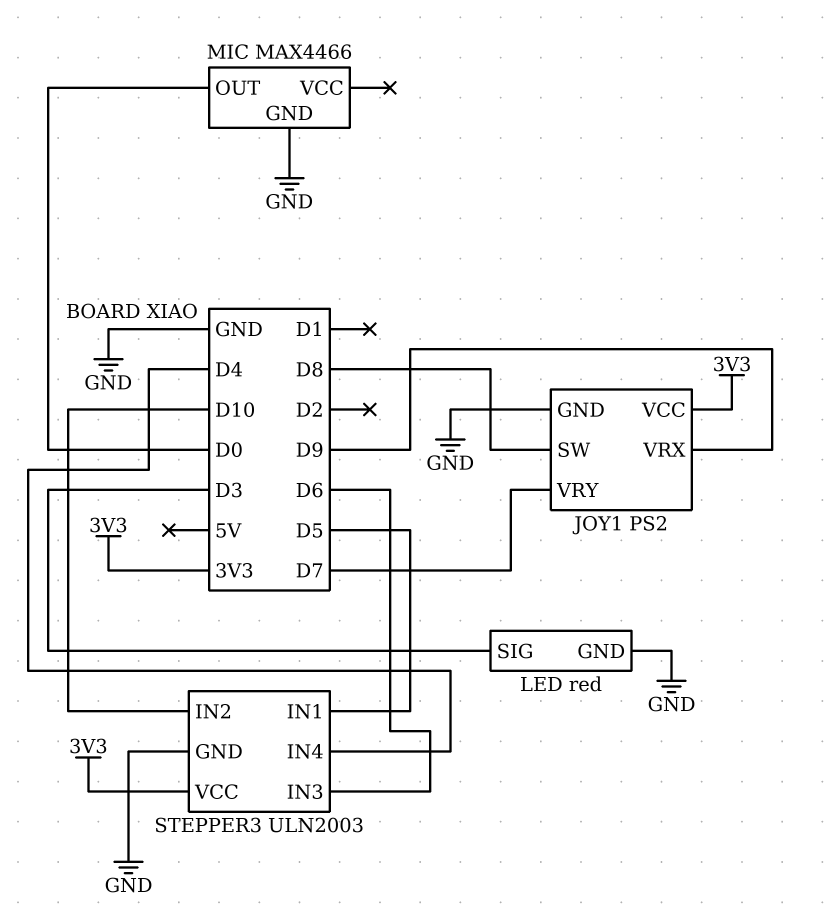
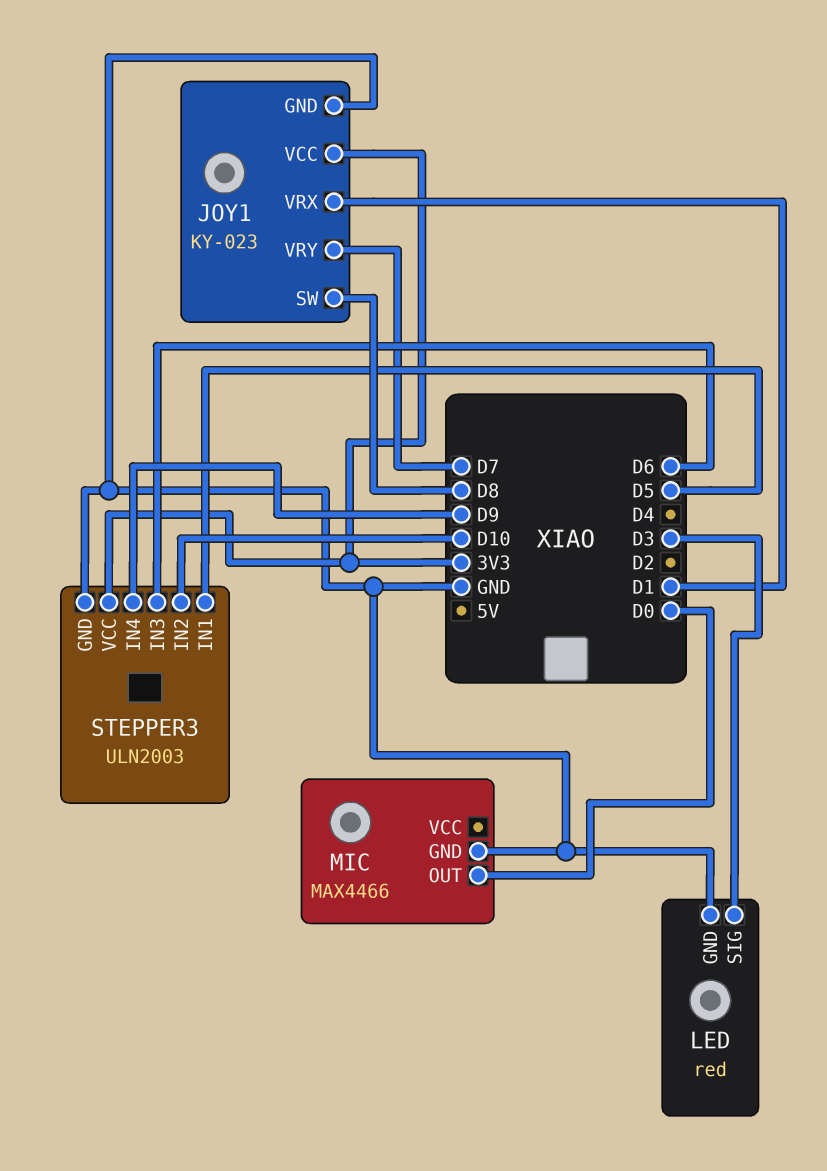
JOY1: PS2 -> KY-023
JOY1 pin VRX: D9 -> D1
STEPPER3 pin IN4: D4 -> D9

